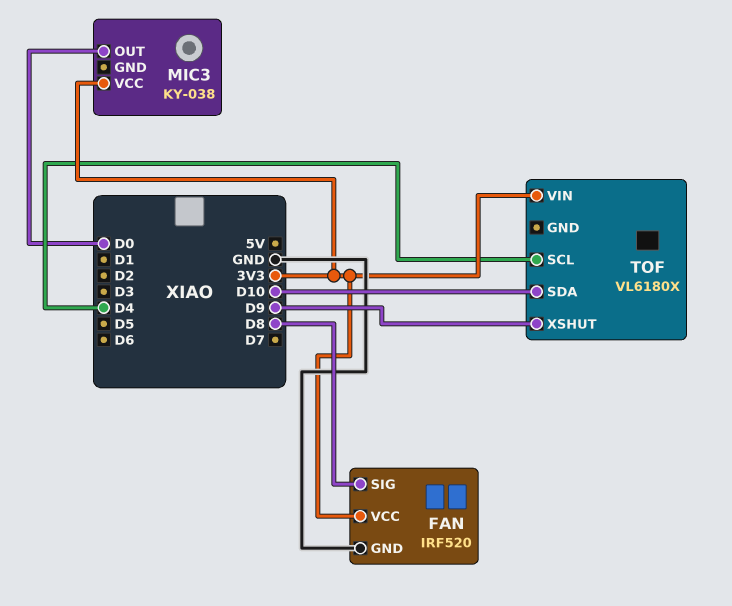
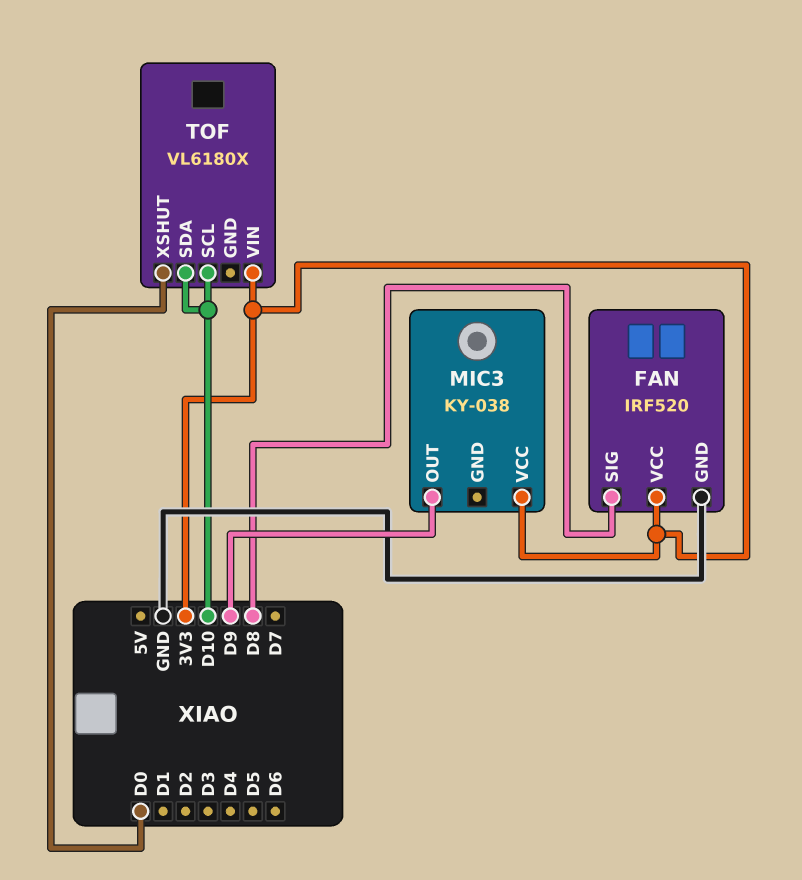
MIC3 pin OUT: D0 -> D9
TOF pin SCL: D4 -> D10
TOF pin XSHUT: D9 -> D0

